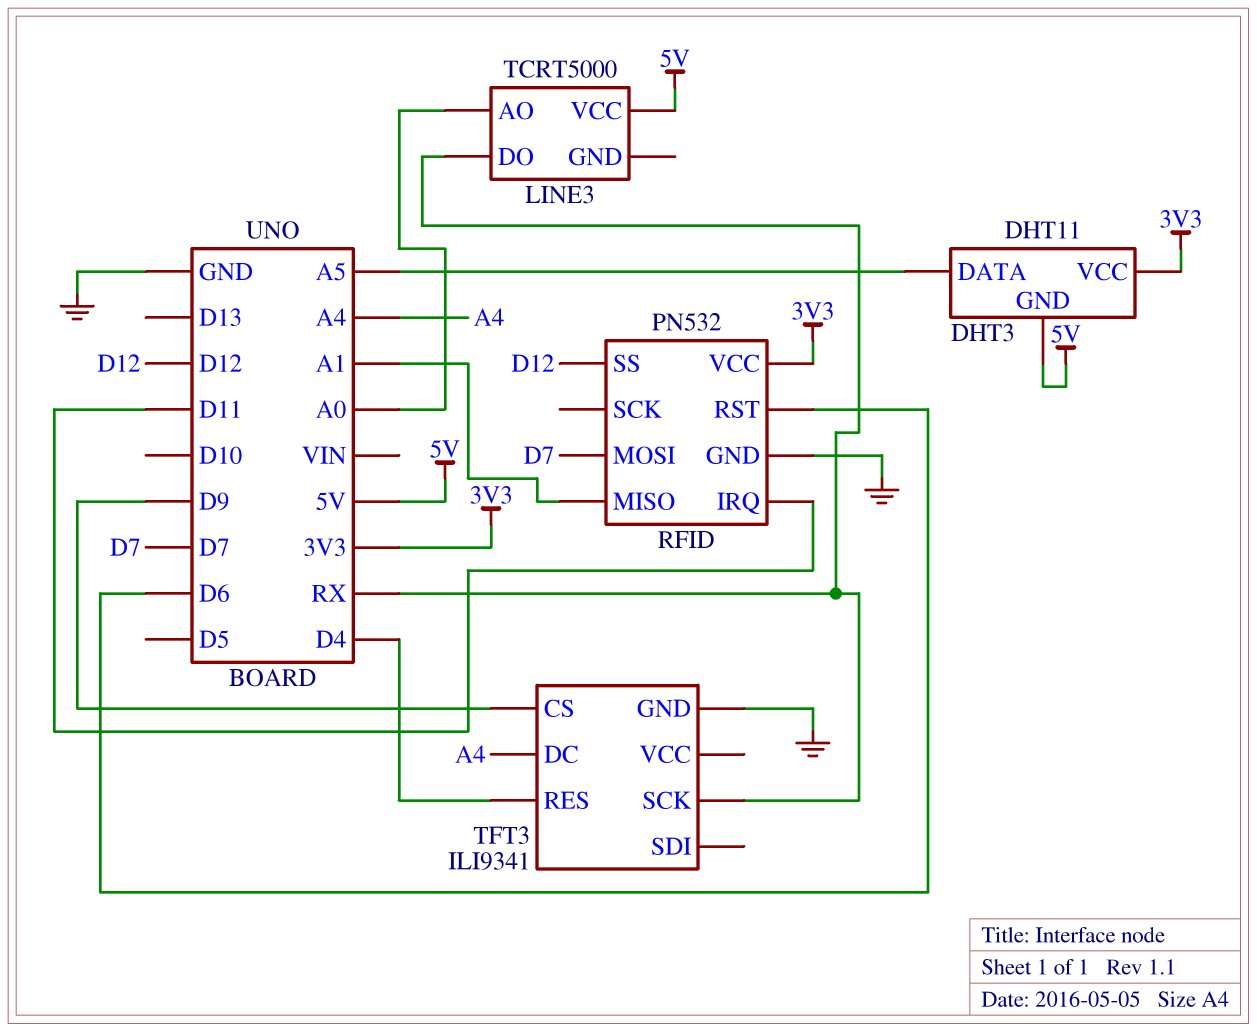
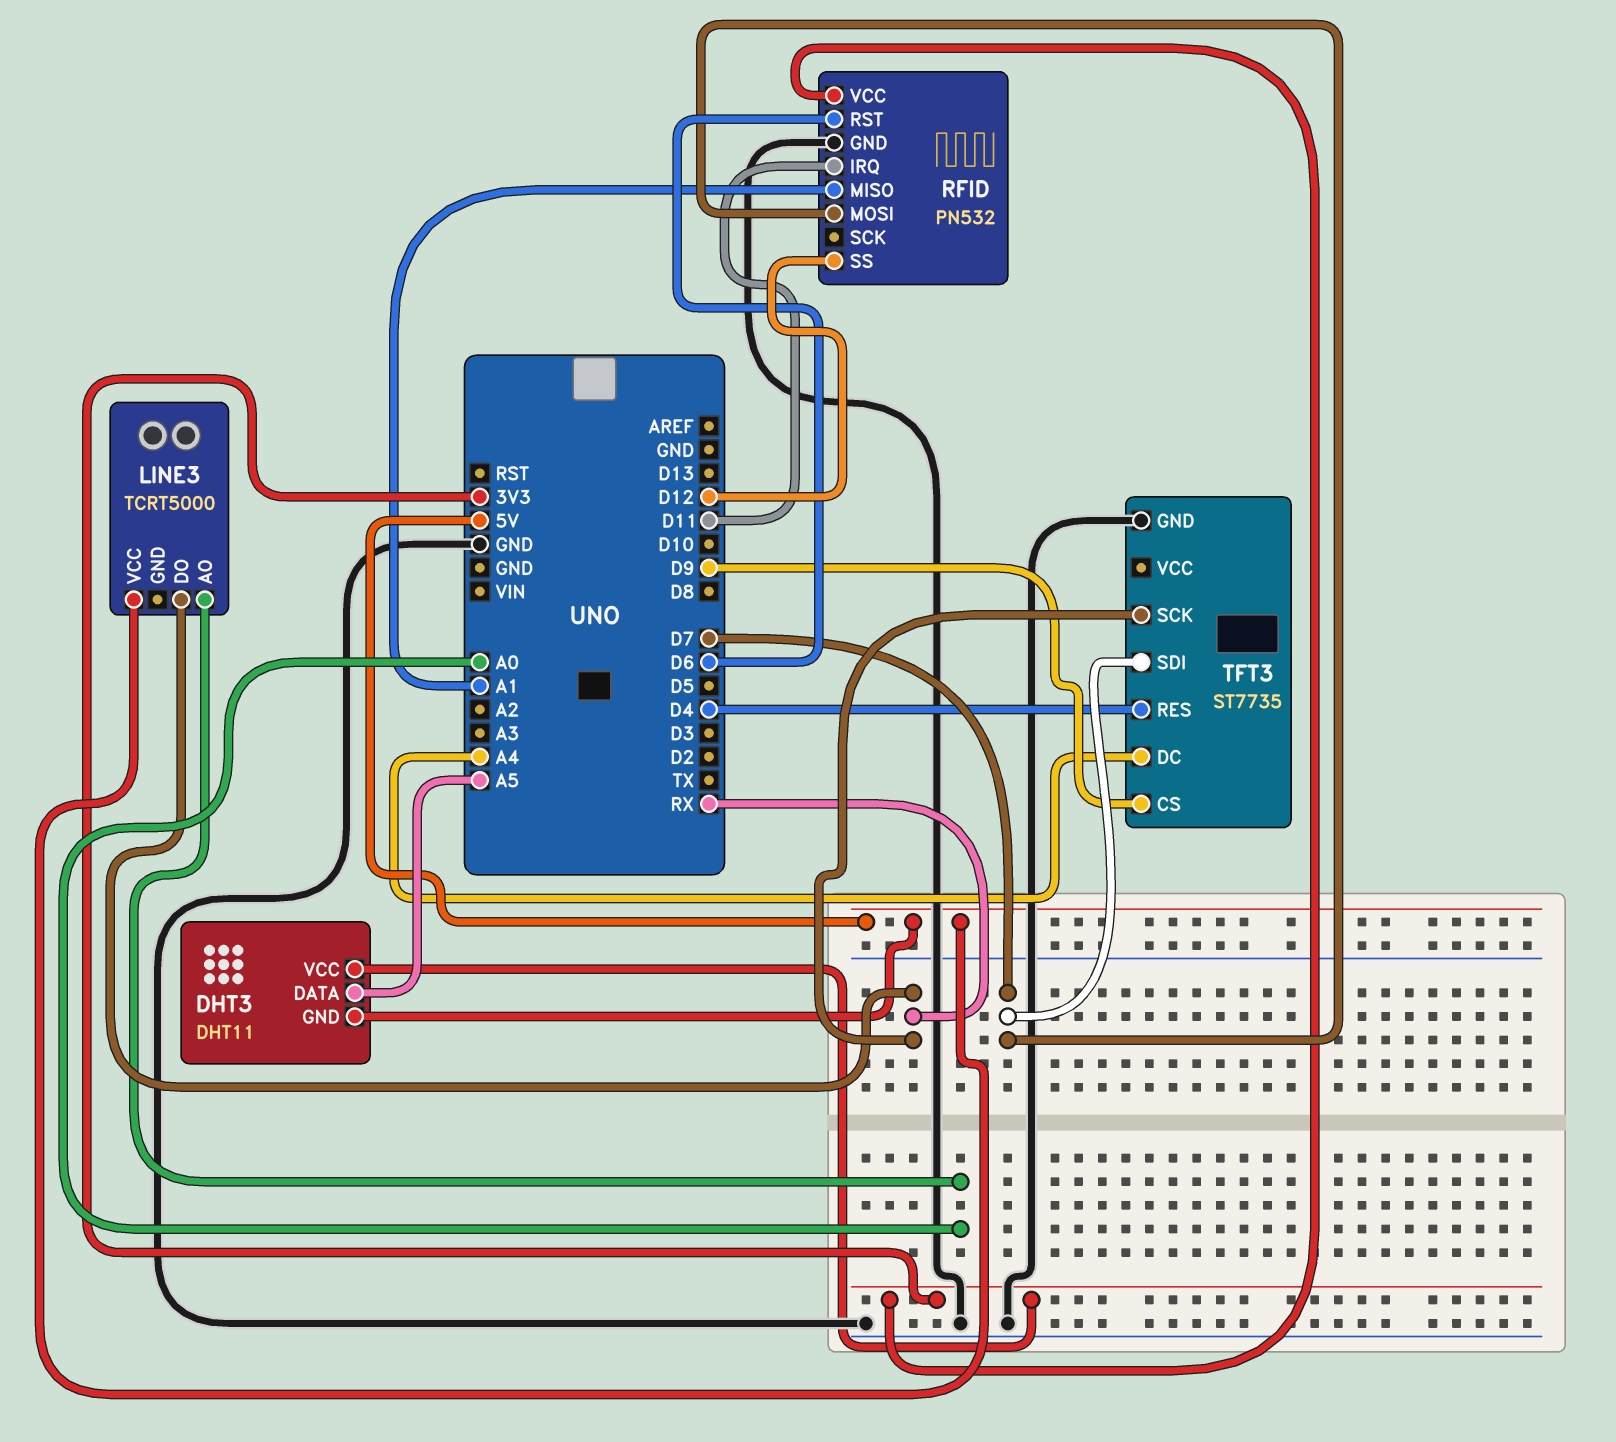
TFT3: ILI9341 -> ST7735
TFT3 pin SDI: none -> D7

